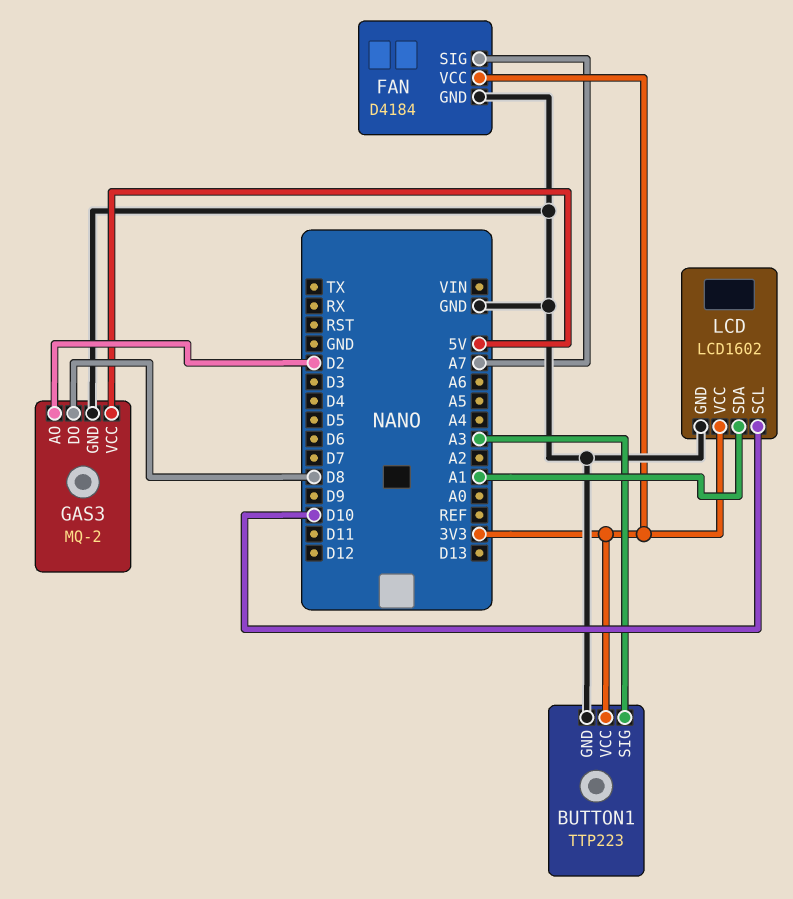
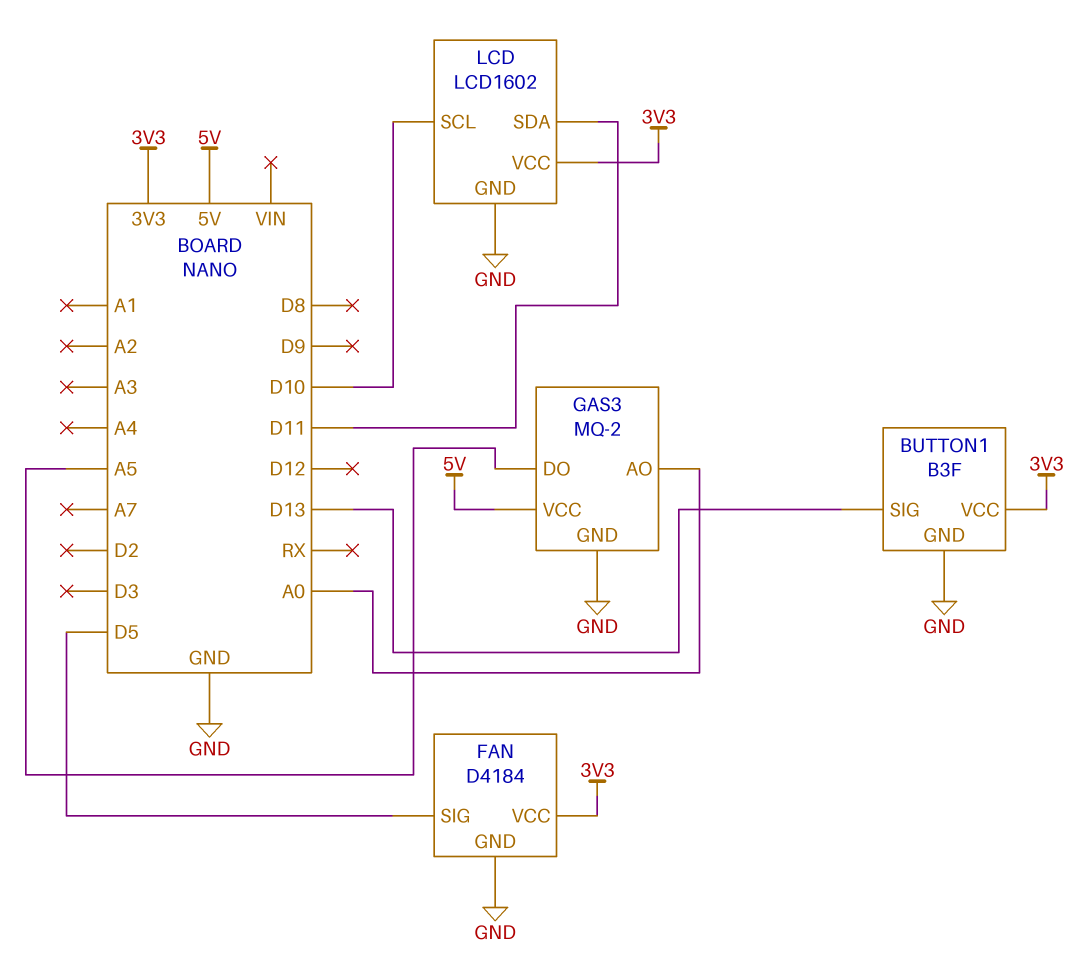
BUTTON1: TTP223 -> B3F
BUTTON1 pin SIG: A3 -> D13
FAN pin SIG: A7 -> D5
GAS3 pin AO: D2 -> A0
GAS3 pin DO: D8 -> A5
LCD pin SDA: A1 -> D11

